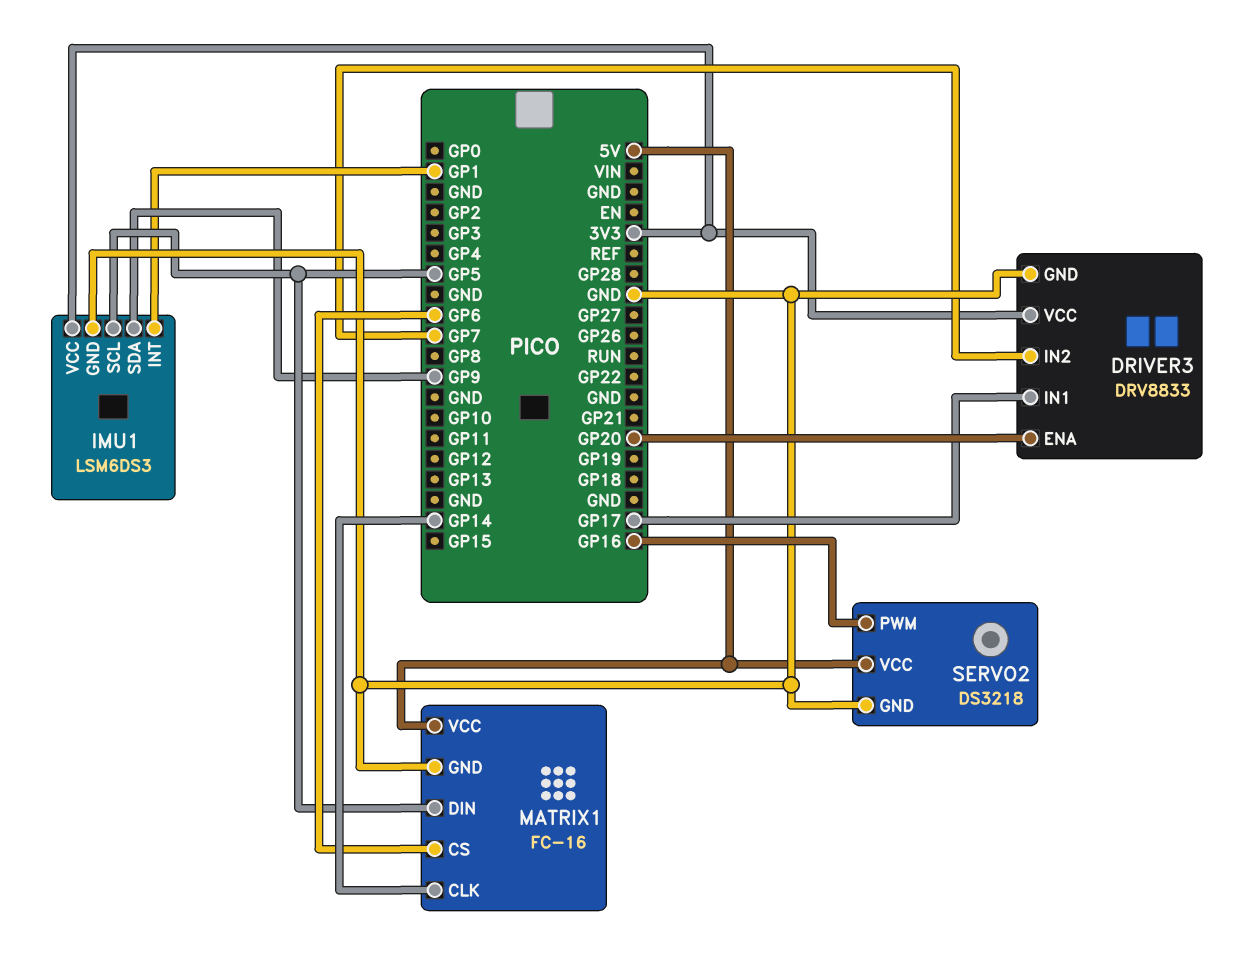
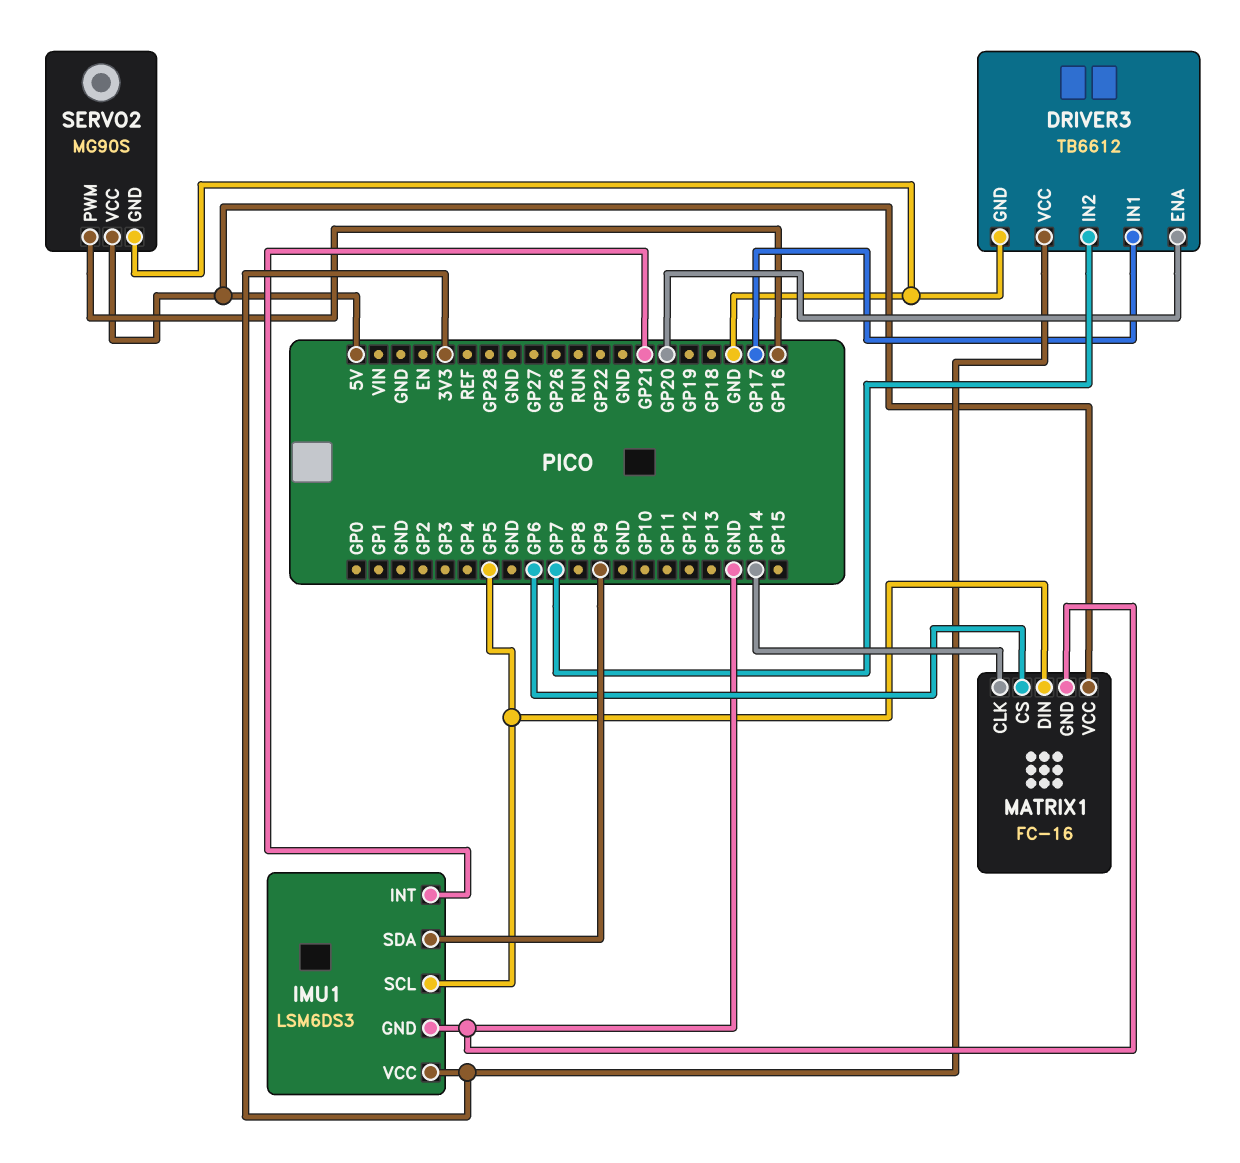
DRIVER3: DRV8833 -> TB6612
IMU1 pin INT: GP1 -> GP21
SERVO2: DS3218 -> MG90S

